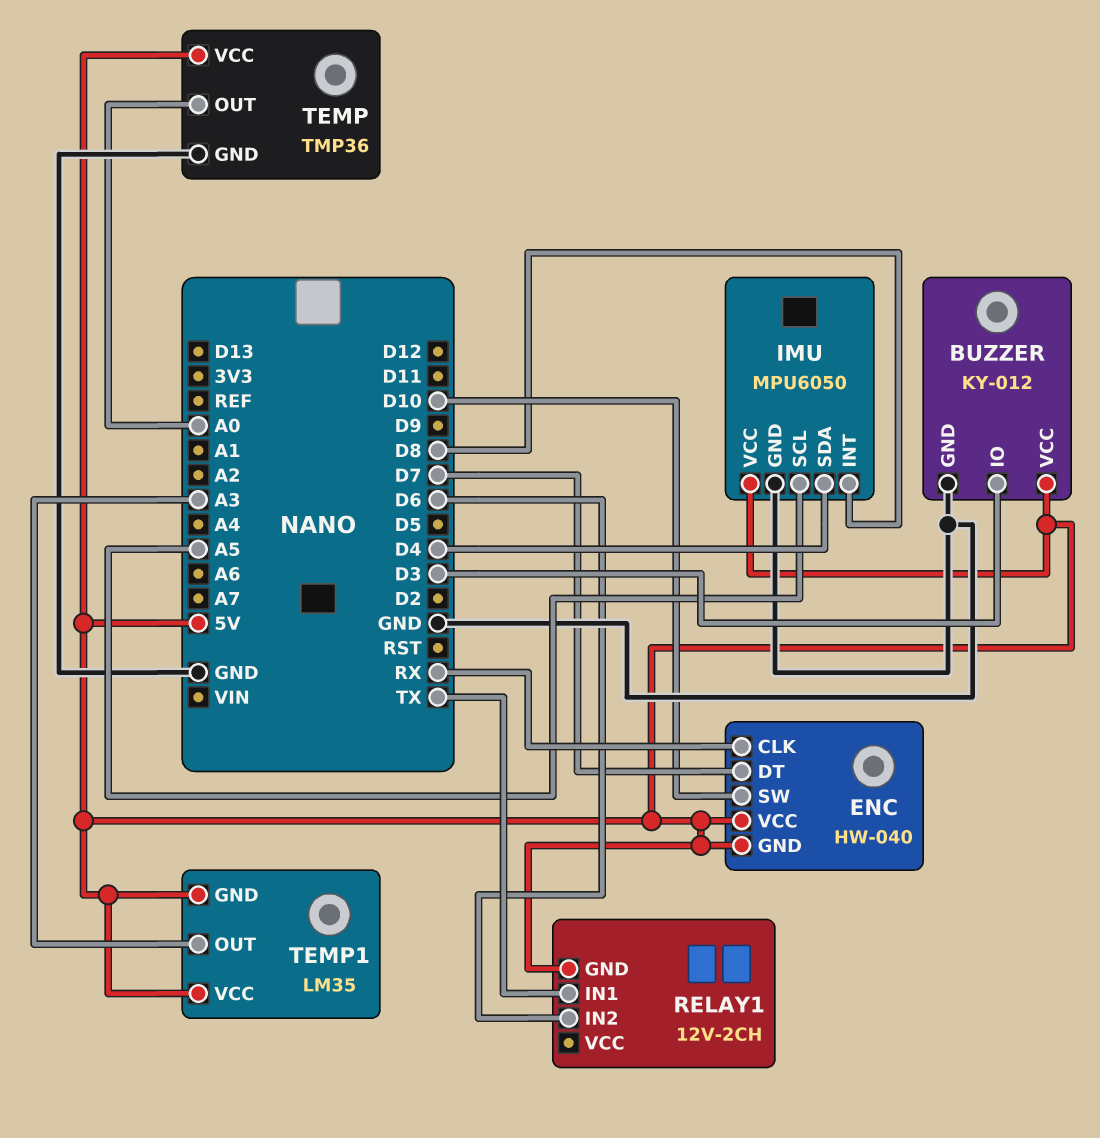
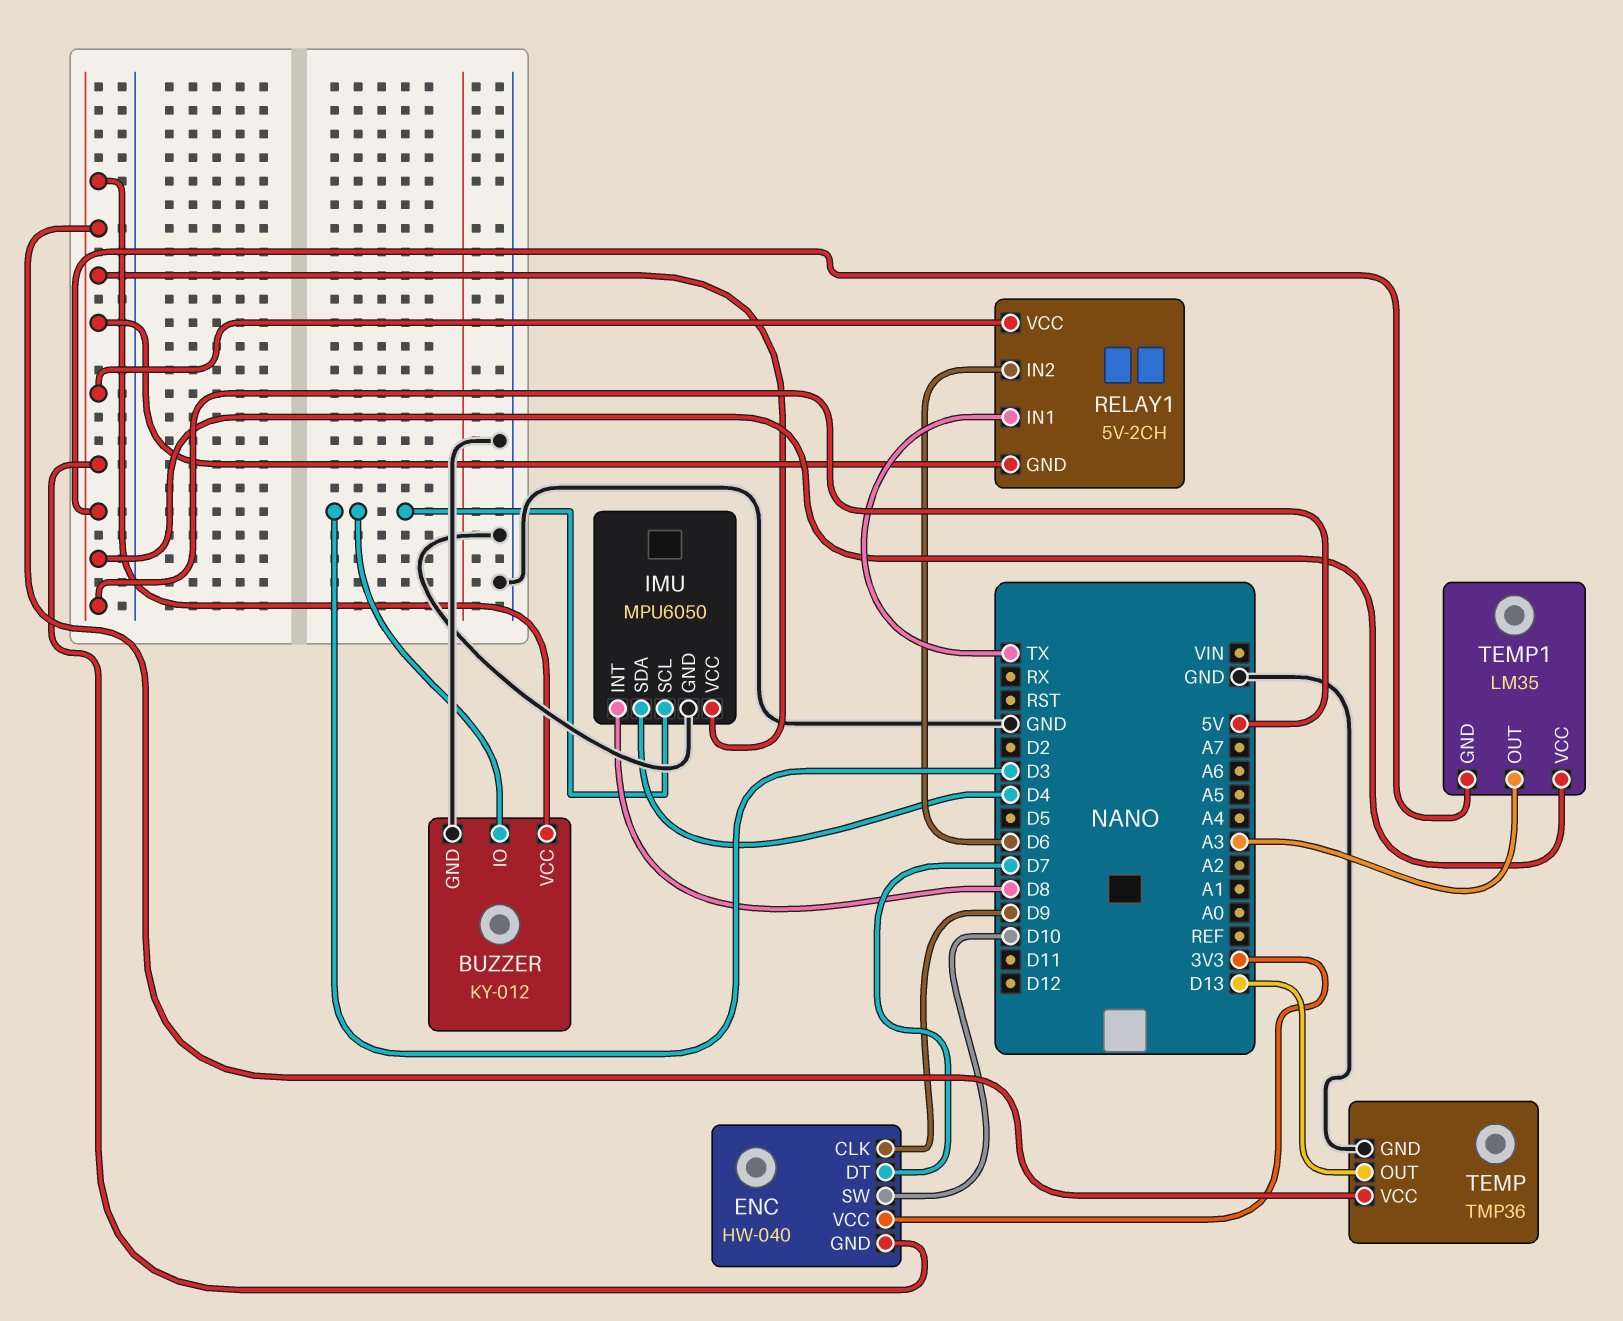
ENC pin CLK: RX -> D9
ENC pin VCC: 5V -> 3V3
IMU pin SCL: A5 -> D3
RELAY1: 12V-2CH -> 5V-2CH
RELAY1 pin VCC: none -> 5V
TEMP pin OUT: A0 -> D13

